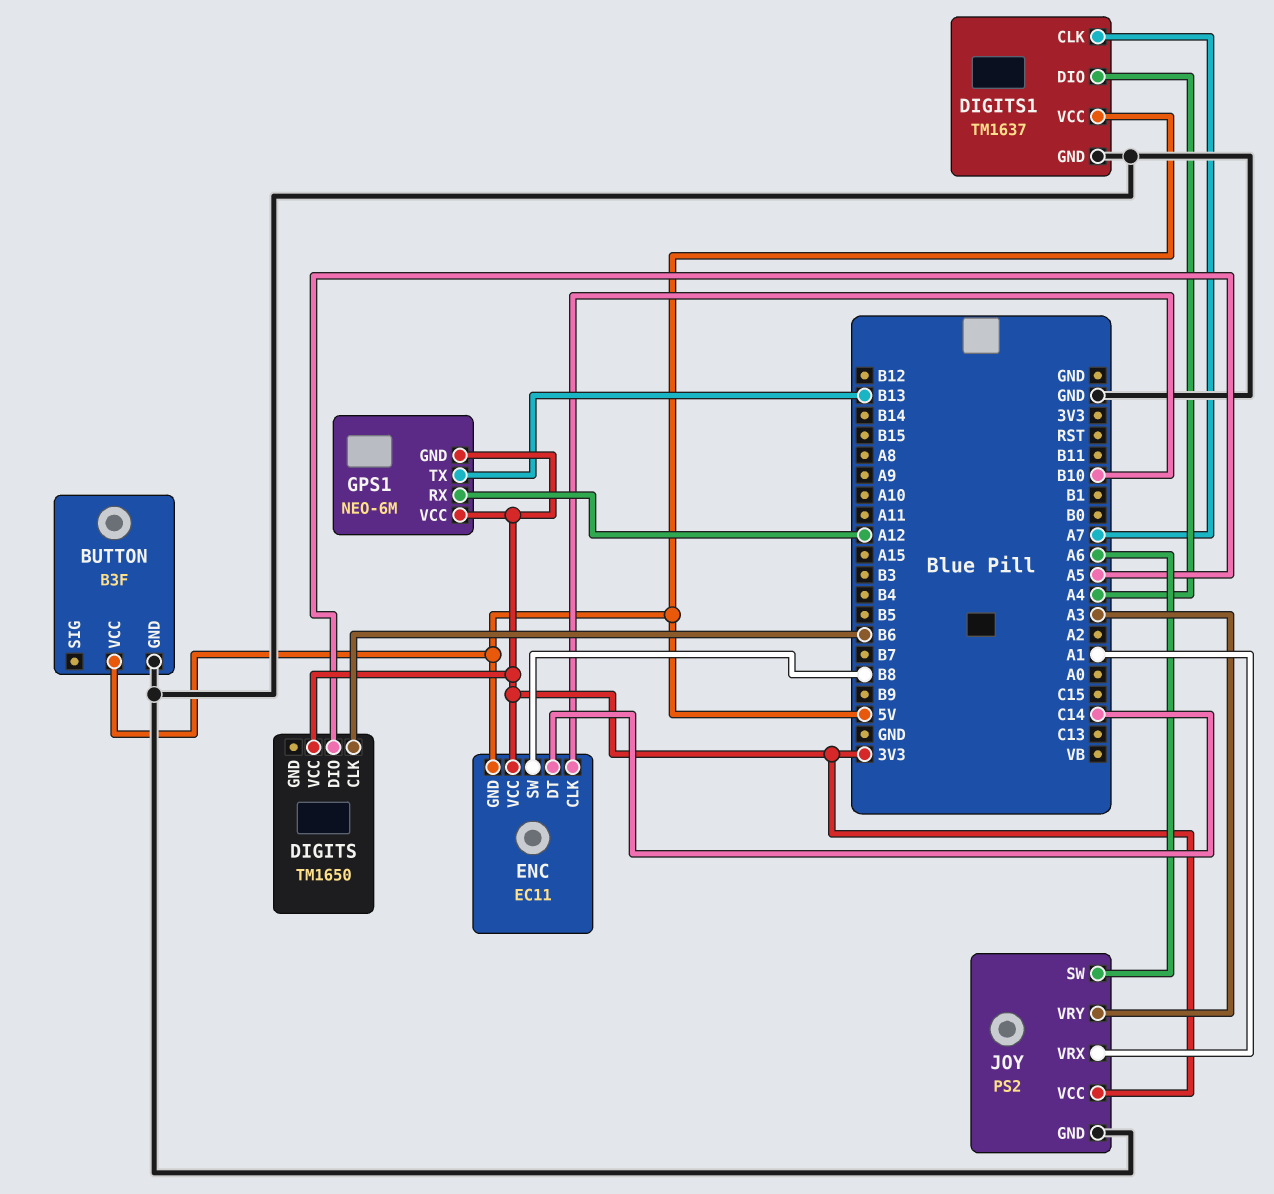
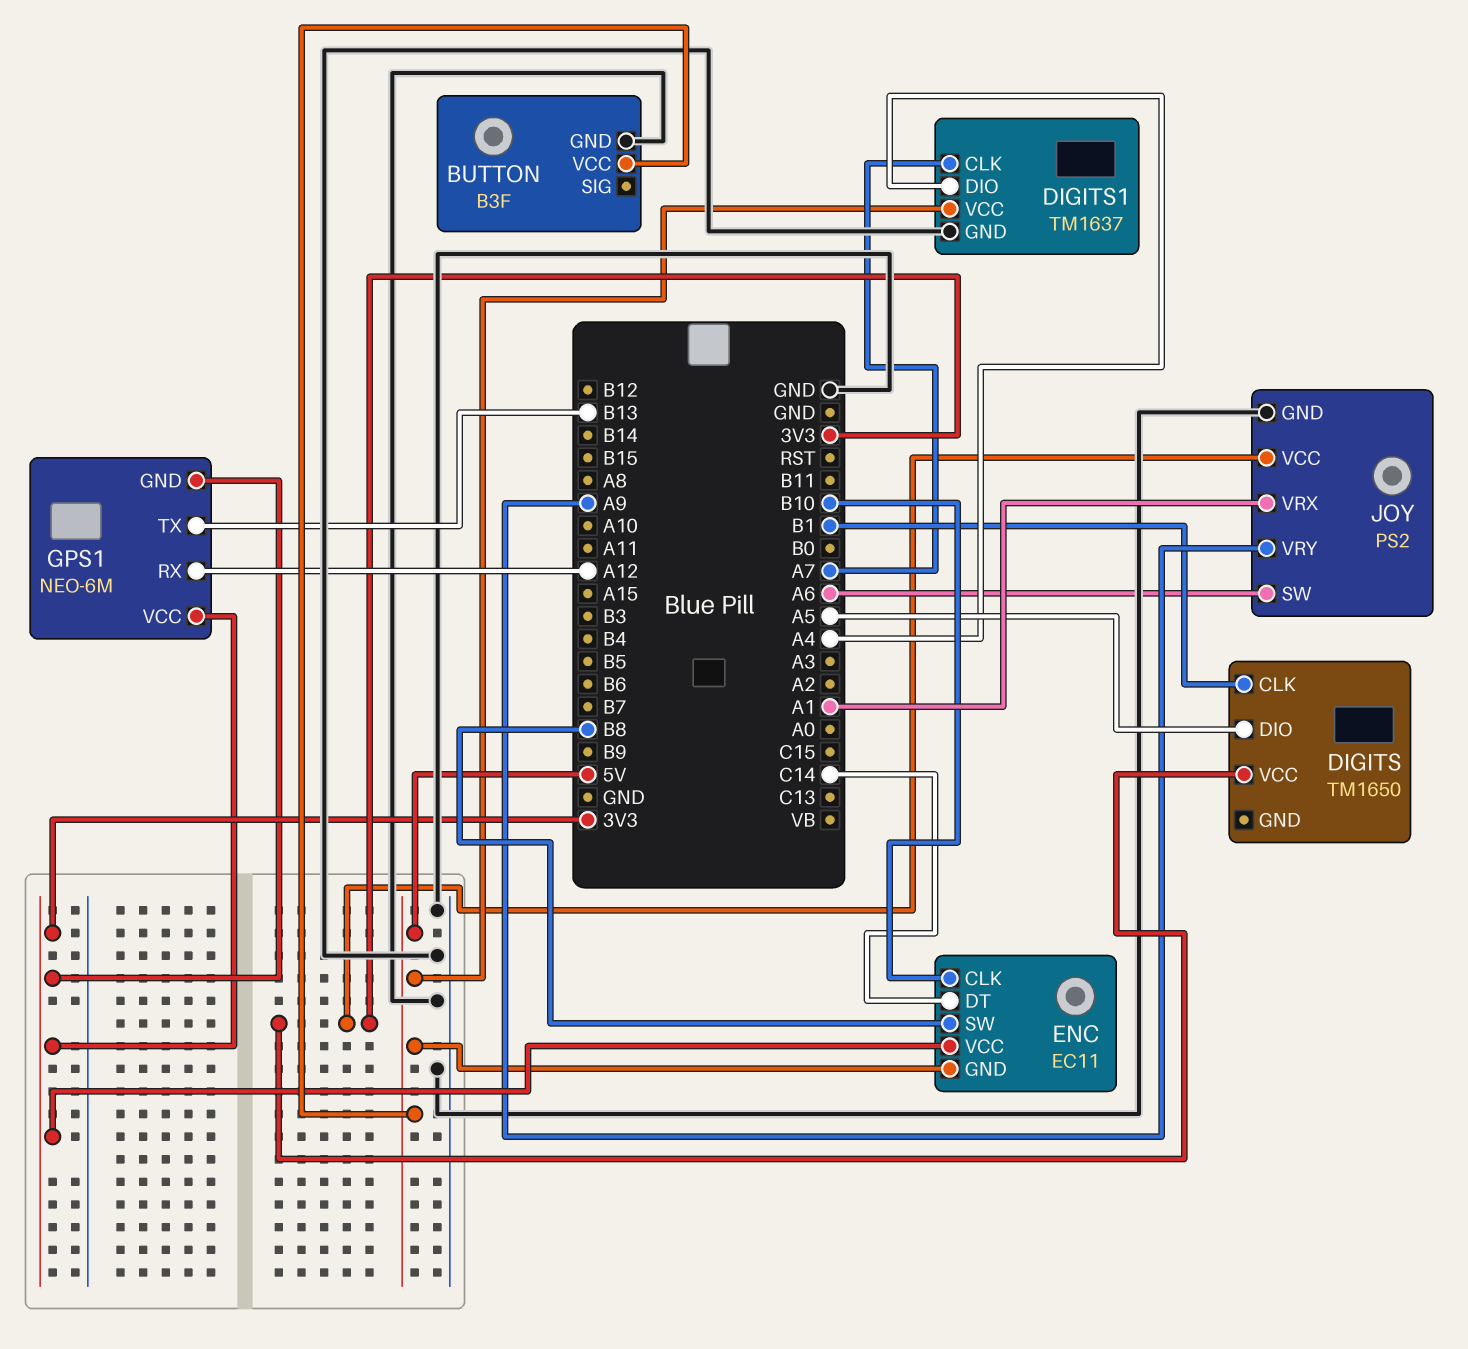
DIGITS pin CLK: B6 -> B1
JOY pin VRY: A3 -> A9

